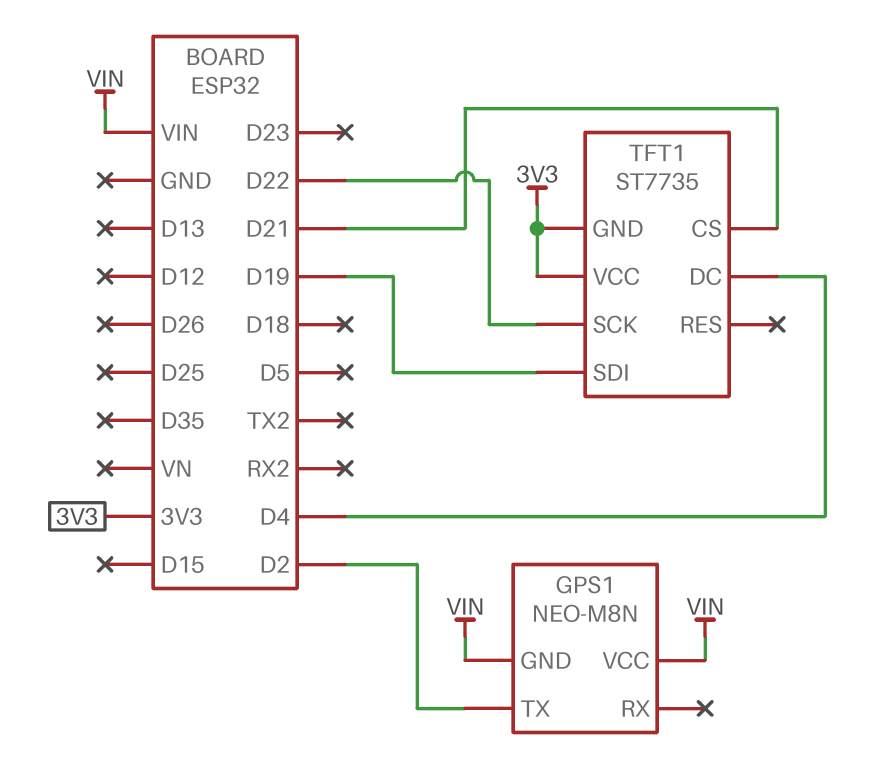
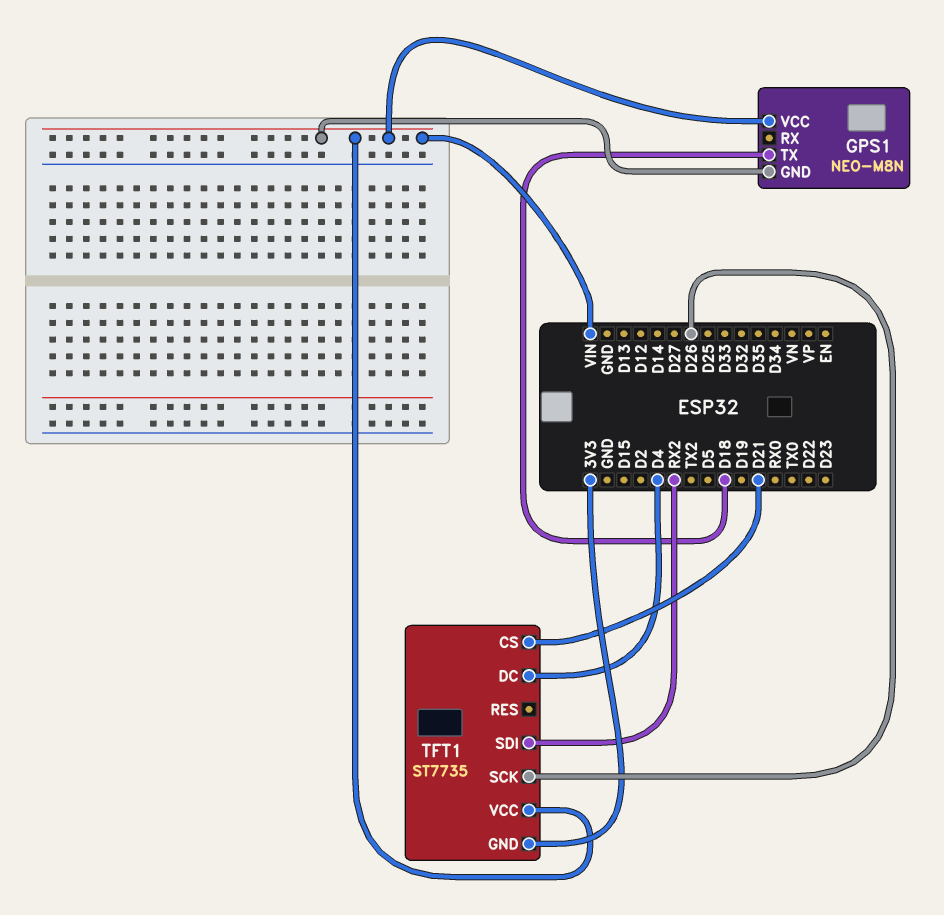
GPS1 pin TX: D2 -> D18
TFT1 pin SCK: D22 -> D26
TFT1 pin SDI: D19 -> RX2
TFT1 pin VCC: 3V3 -> VIN

